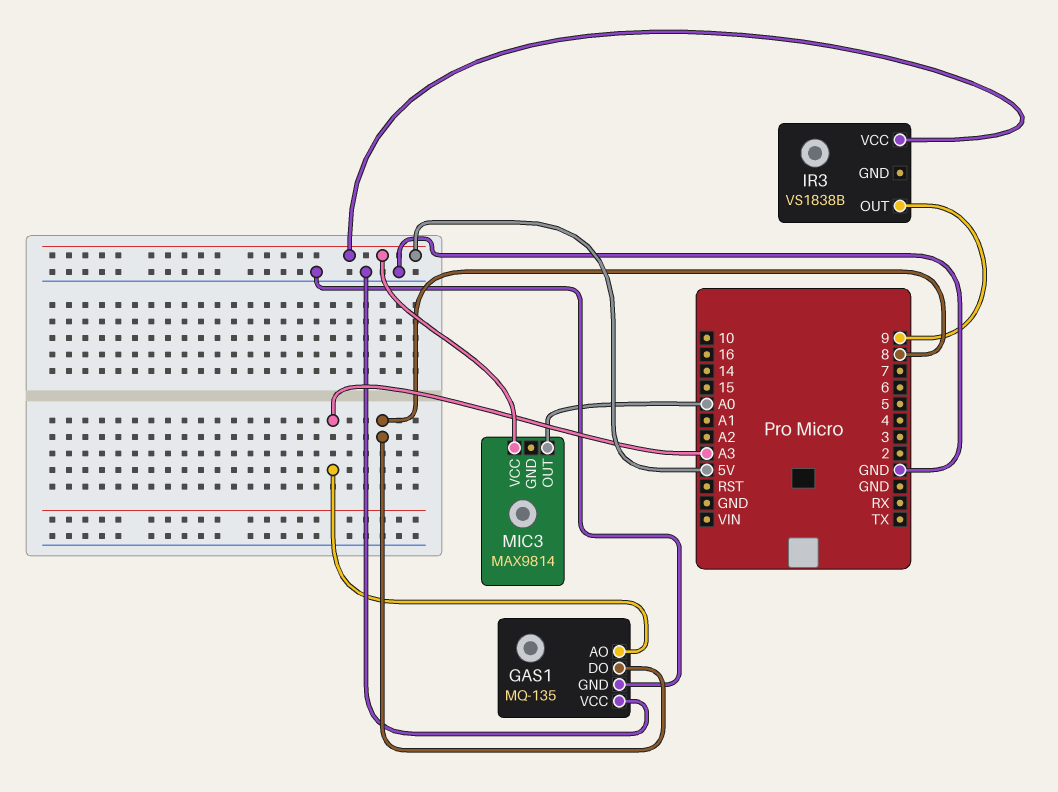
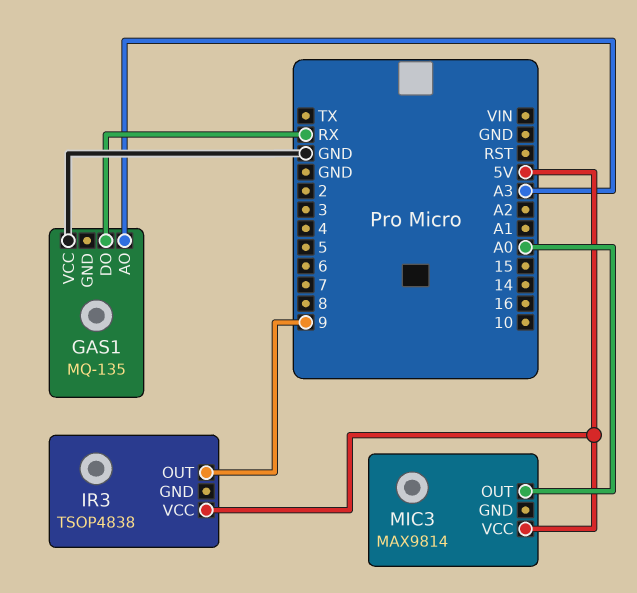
GAS1 pin DO: 8 -> RX
GAS1 pin GND: GND -> none
IR3: VS1838B -> TSOP4838

